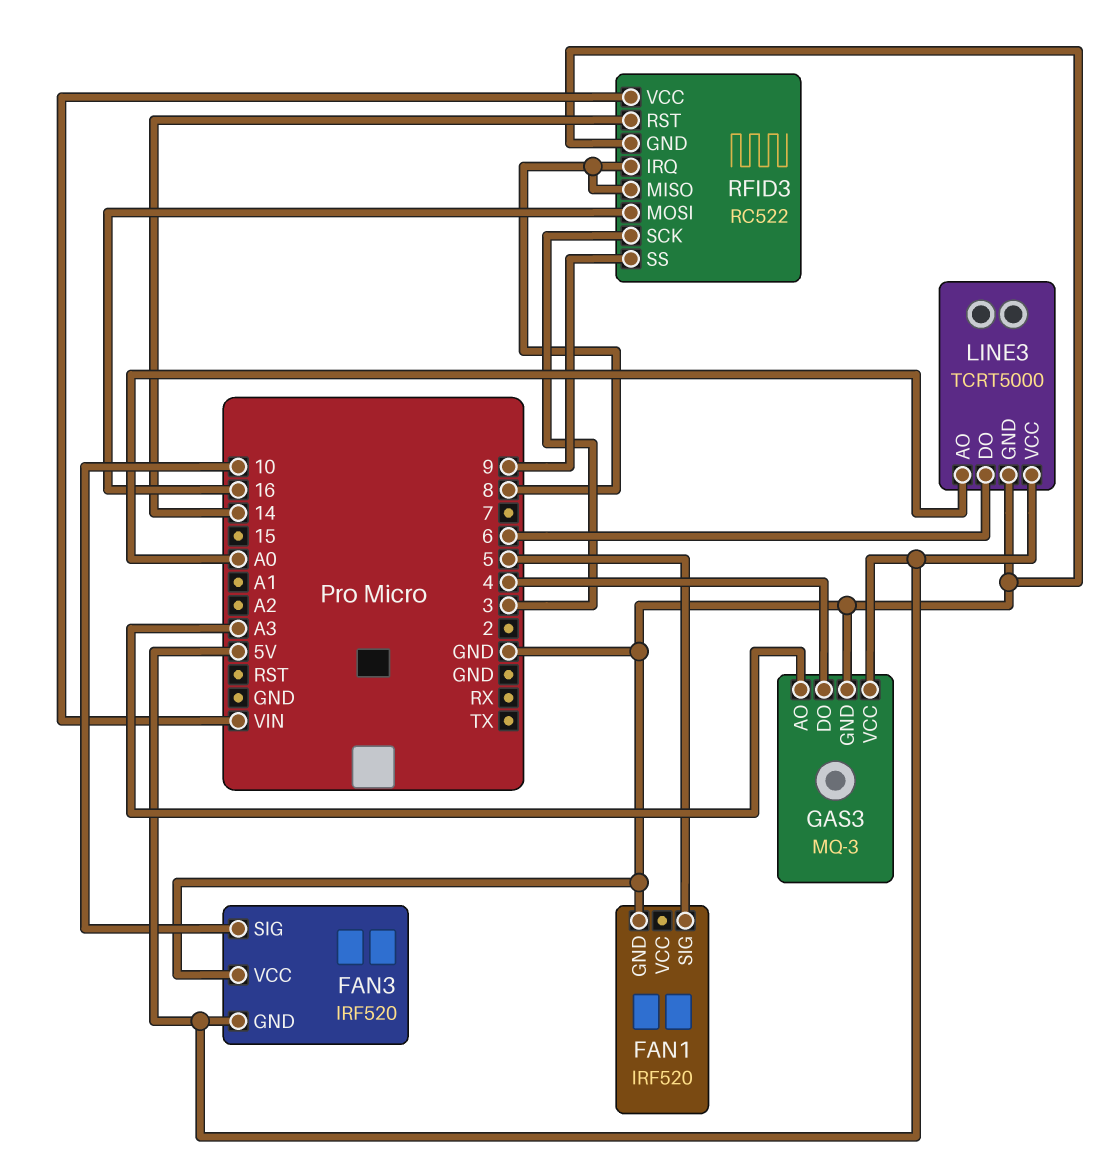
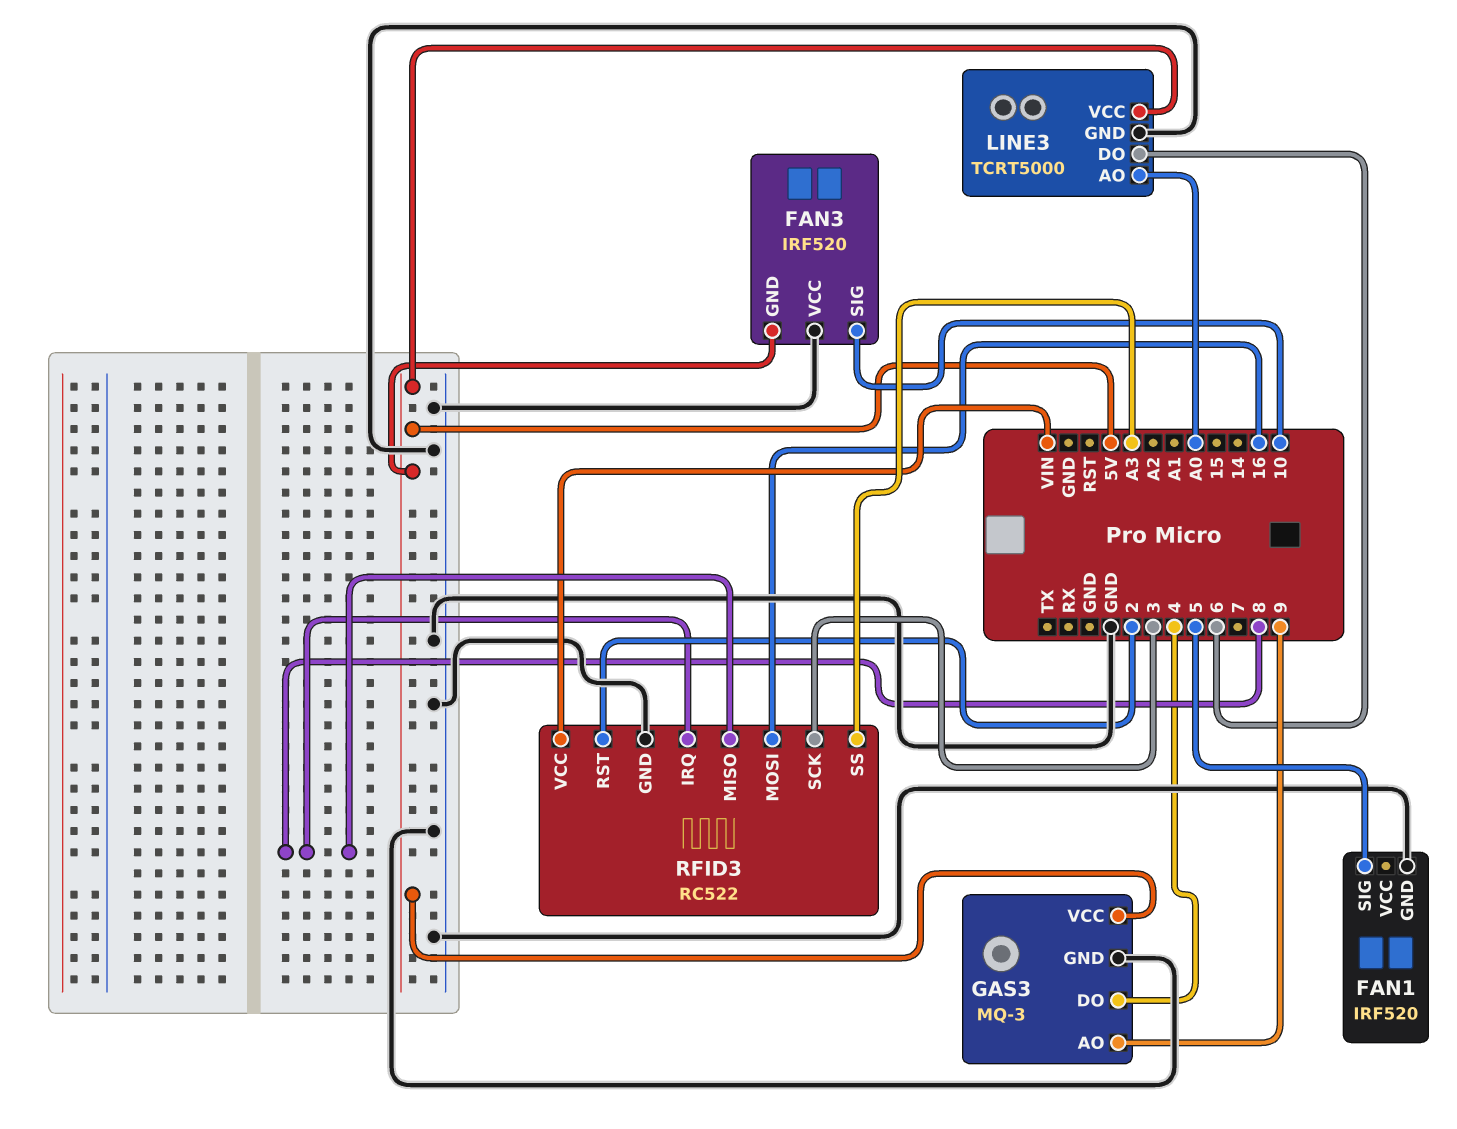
GAS3 pin AO: A3 -> 9
RFID3 pin RST: 14 -> 2
RFID3 pin SS: 9 -> A3

